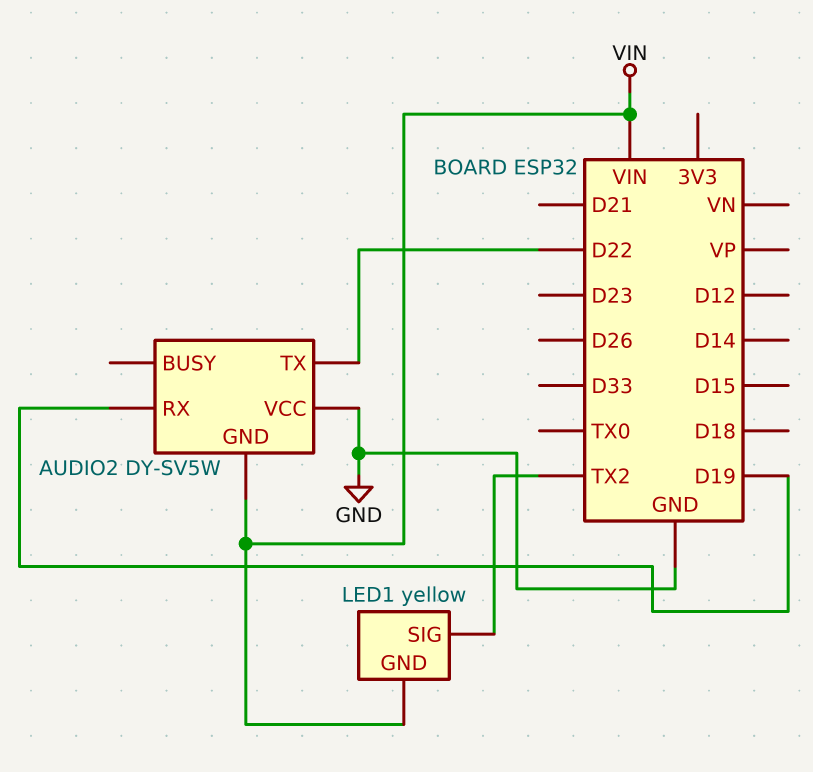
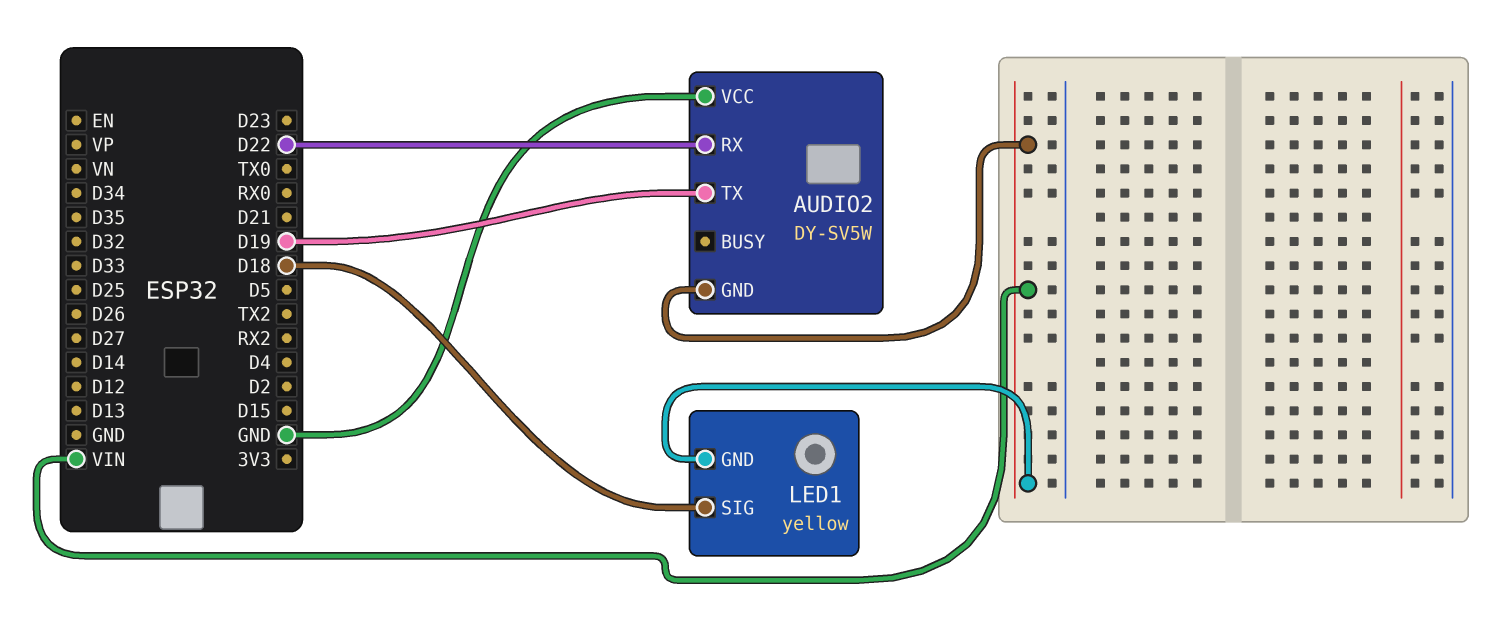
AUDIO2 pin RX: D19 -> D22
AUDIO2 pin TX: D22 -> D19
LED1 pin SIG: TX2 -> D18

